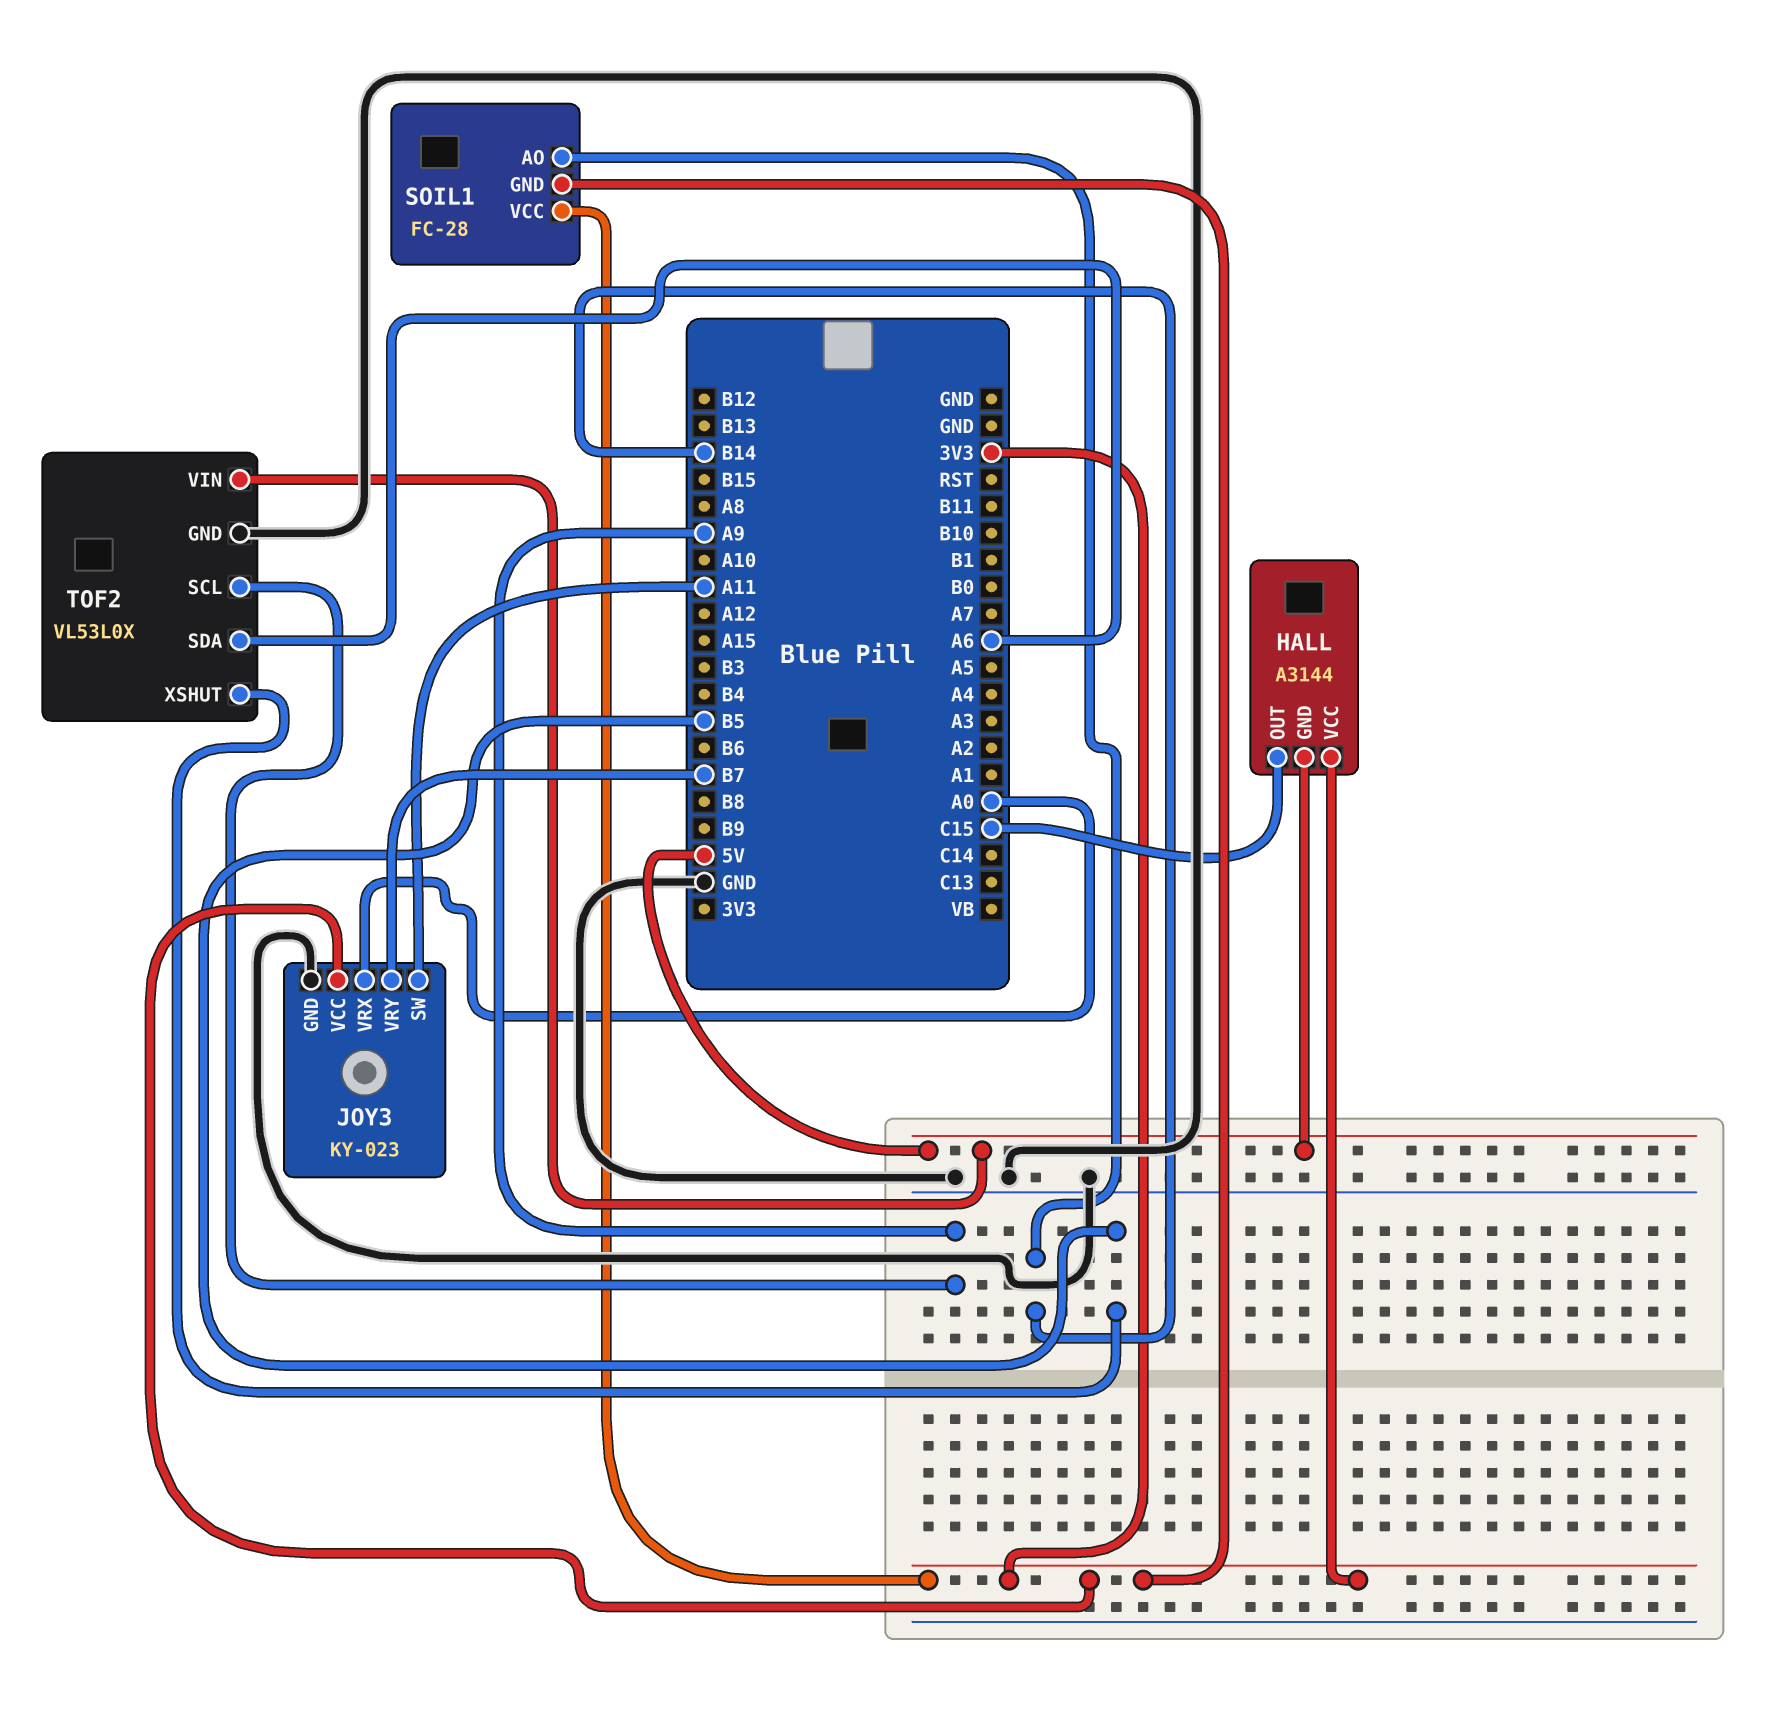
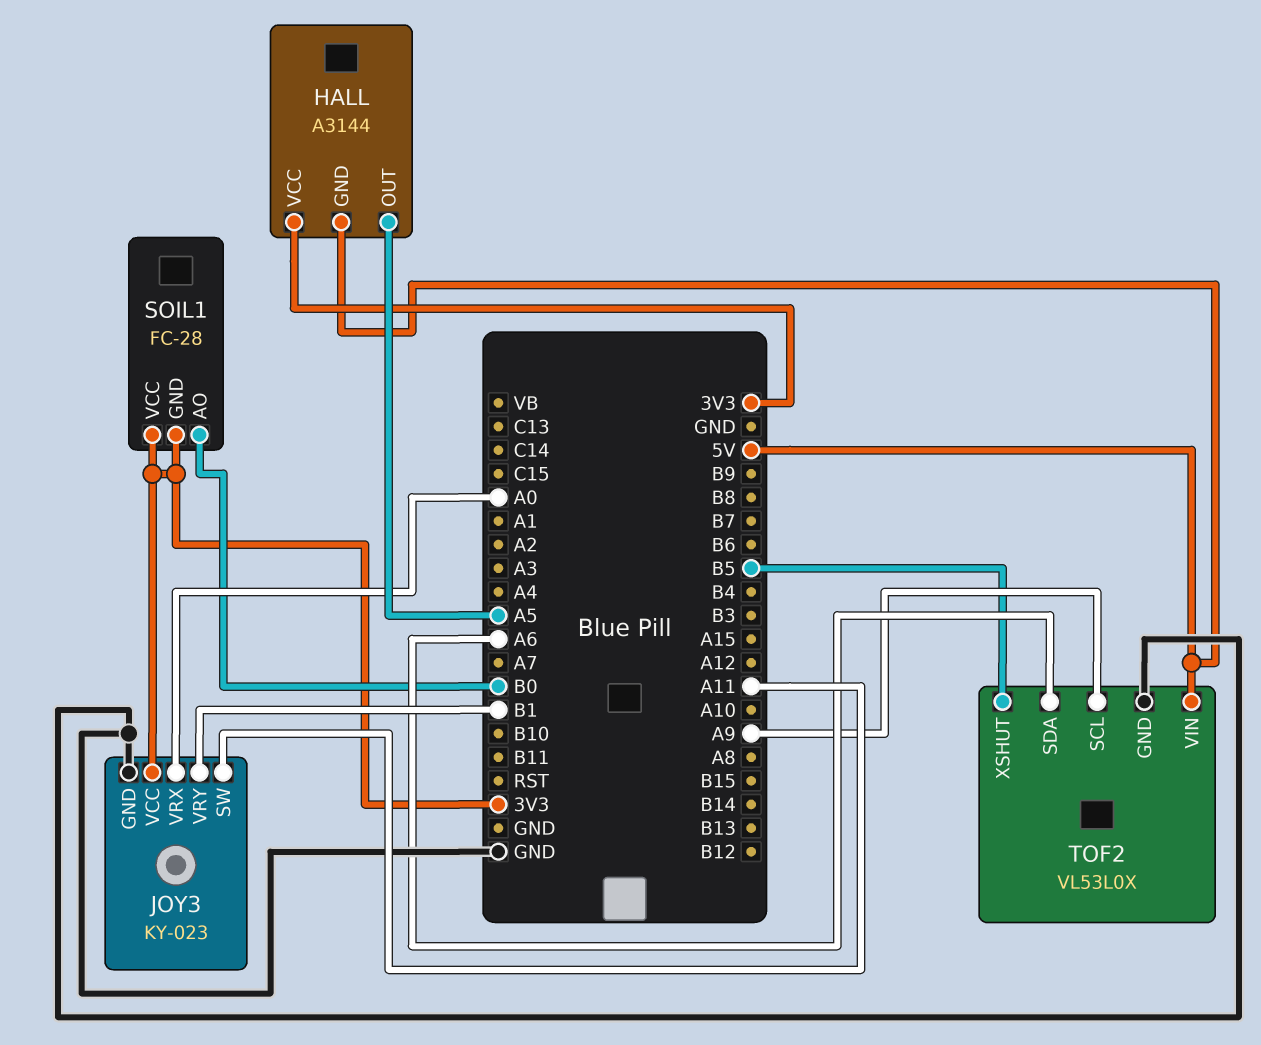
HALL pin OUT: C15 -> A5
JOY3 pin VRY: B7 -> B1
SOIL1 pin AO: B14 -> B0

